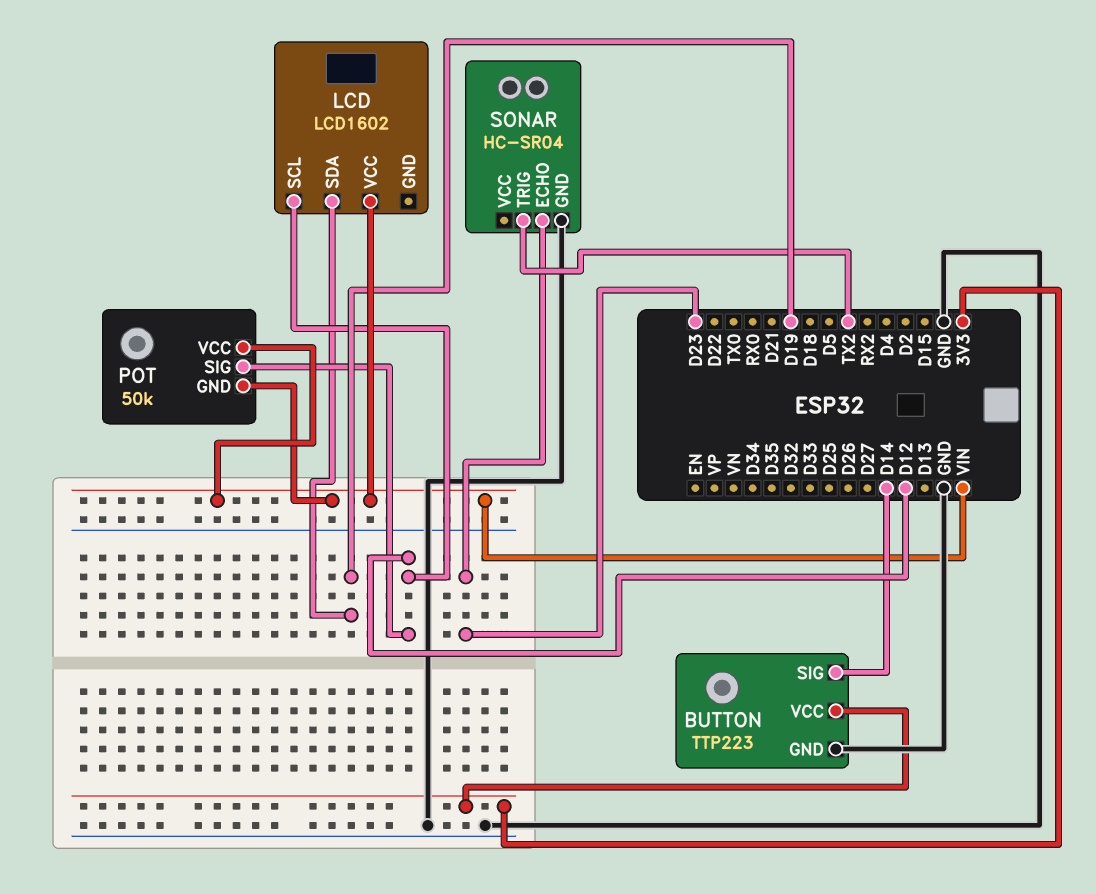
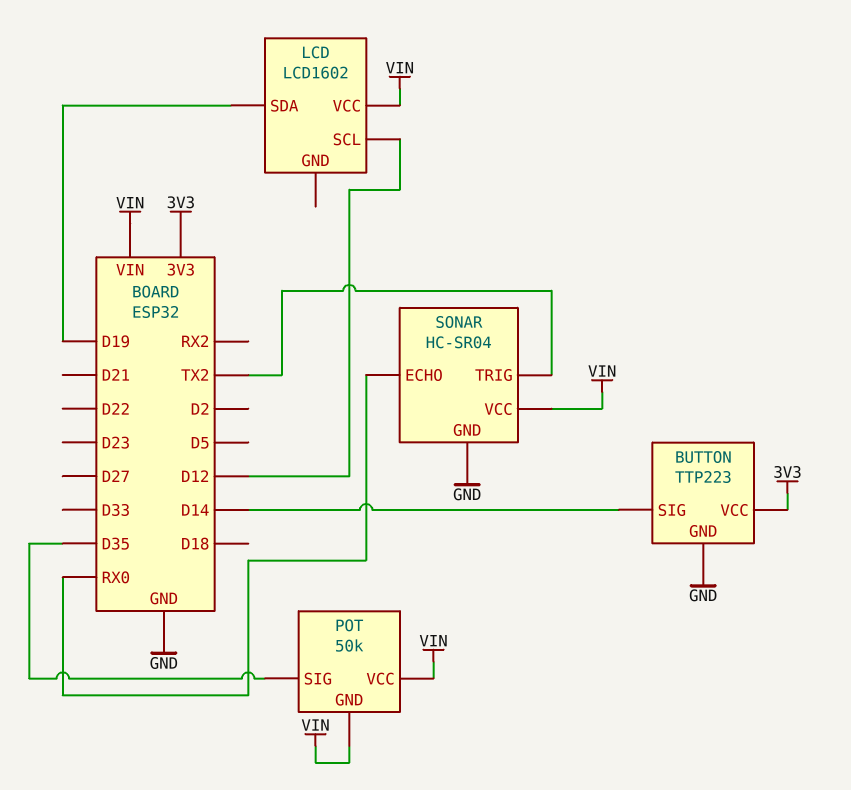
POT pin SIG: D12 -> D35
SONAR pin ECHO: D23 -> RX0
SONAR pin VCC: none -> VIN

